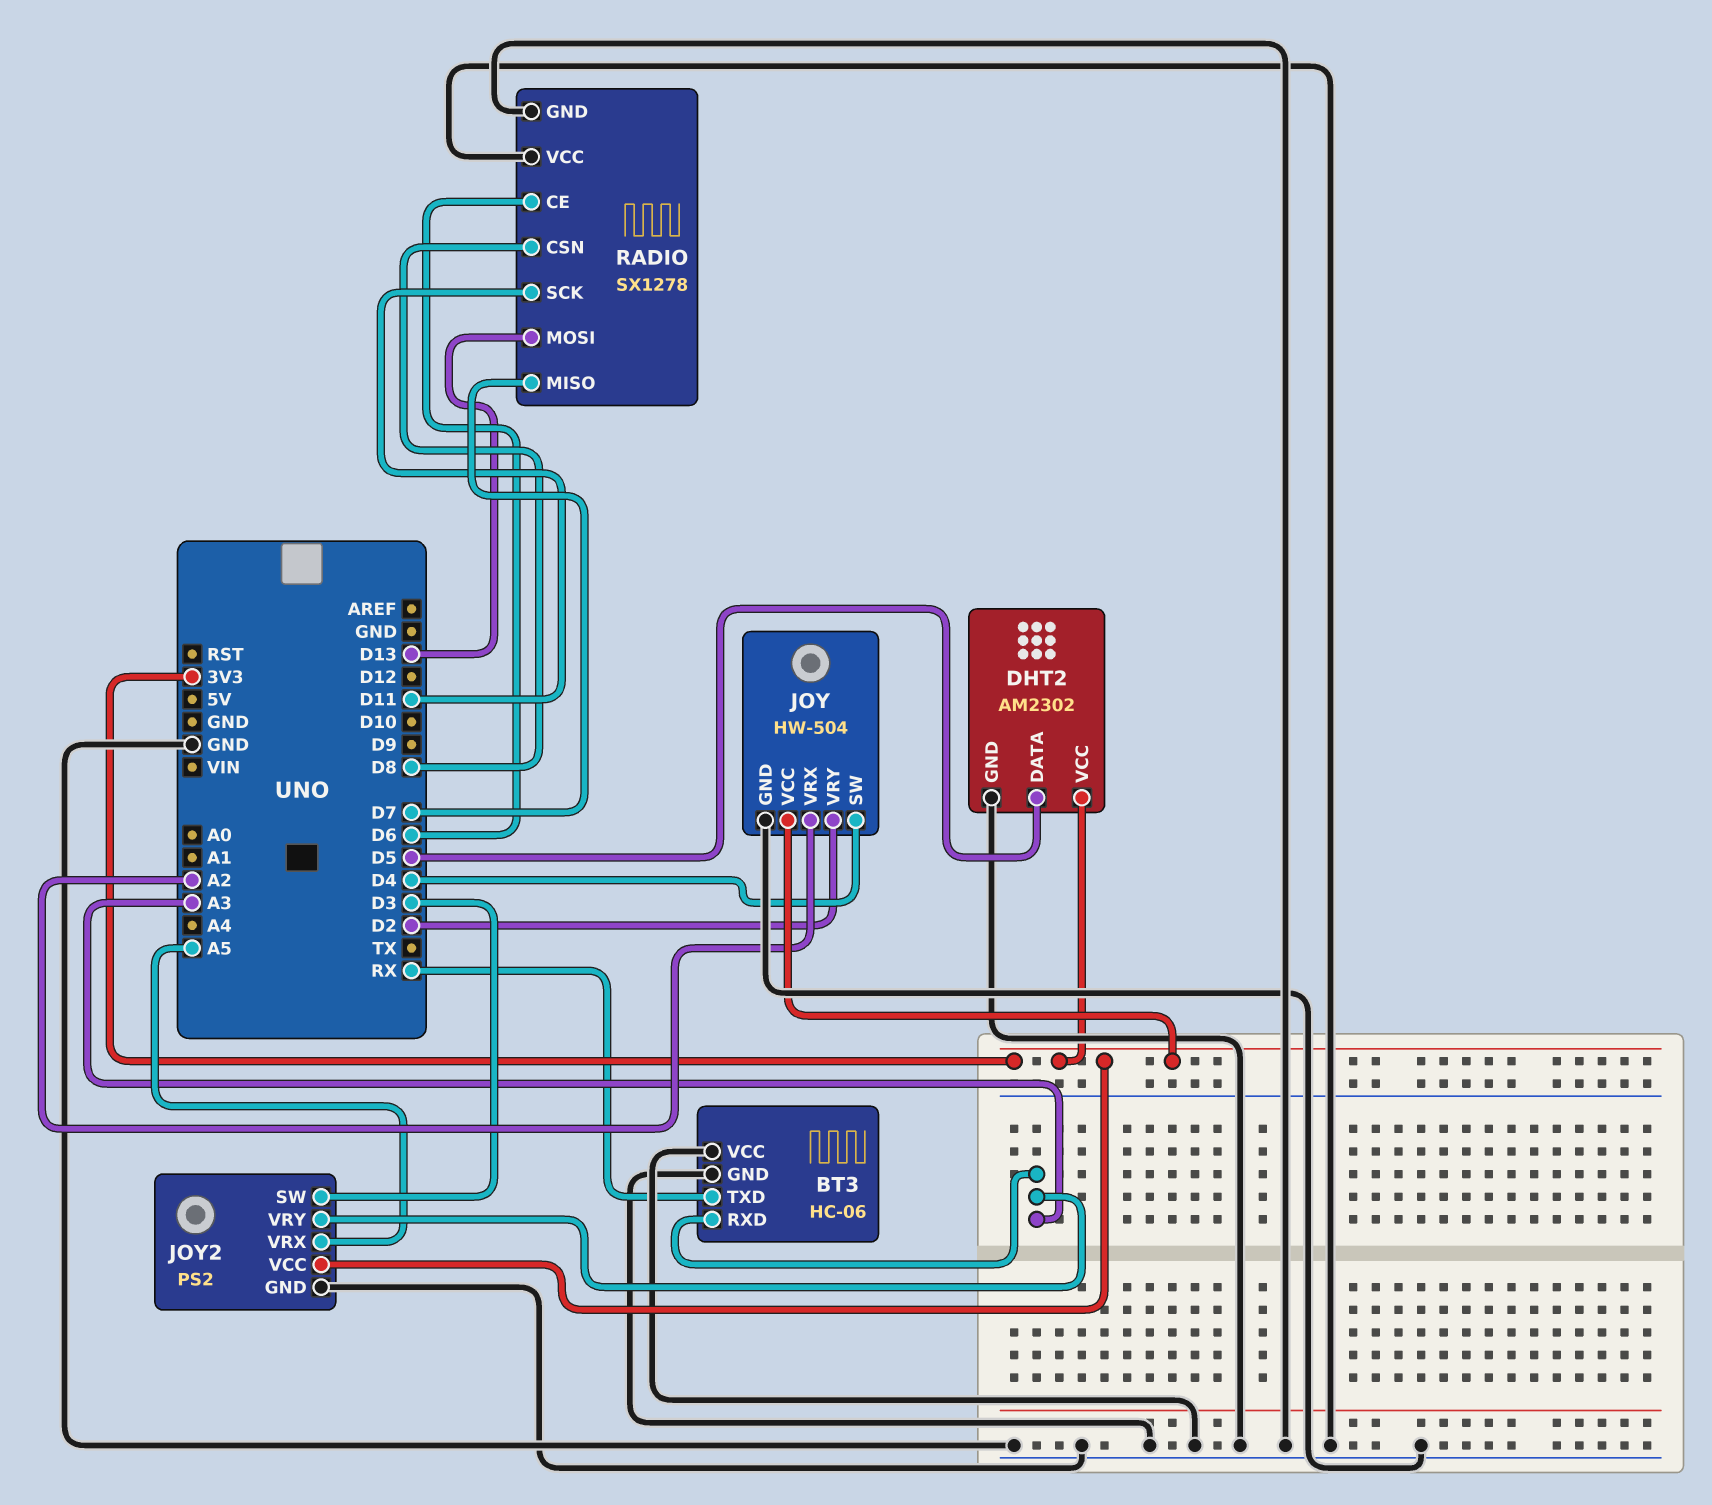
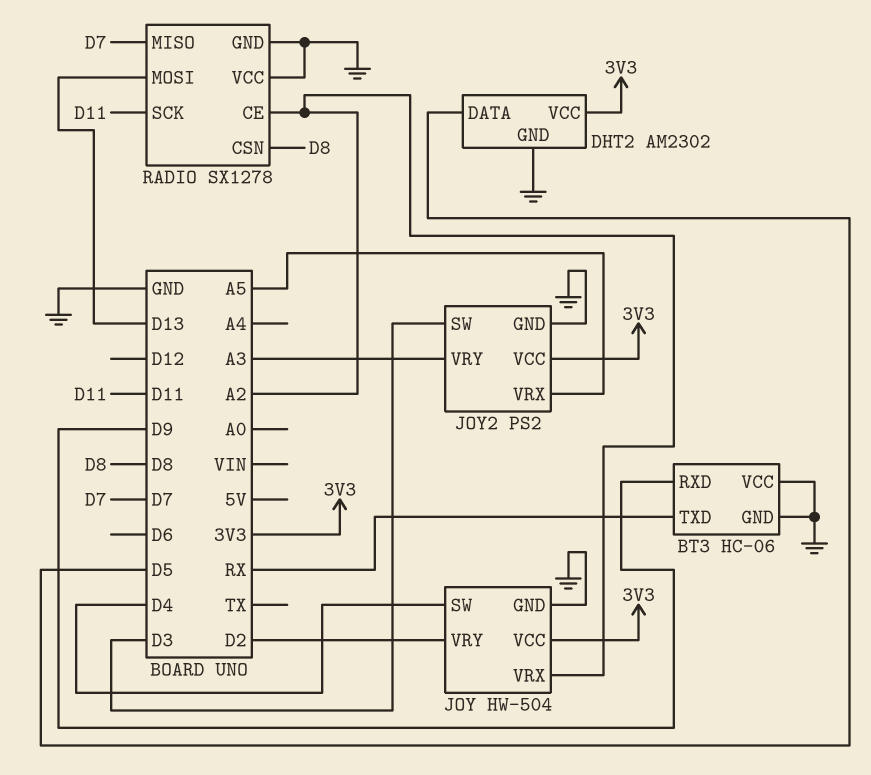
BT3 pin RXD: A3 -> D9
RADIO pin CE: D6 -> A2

